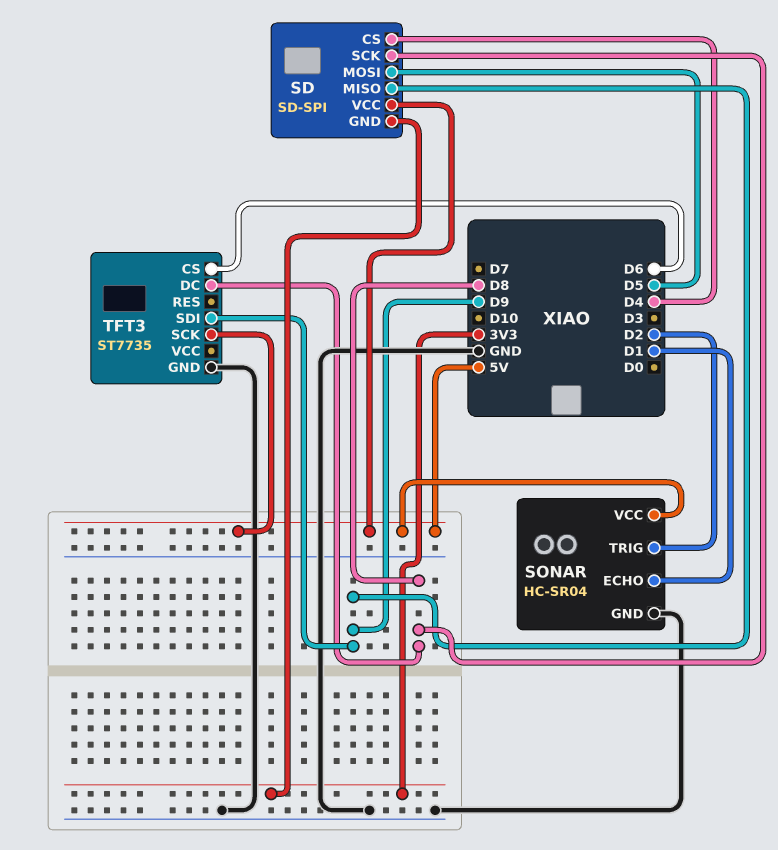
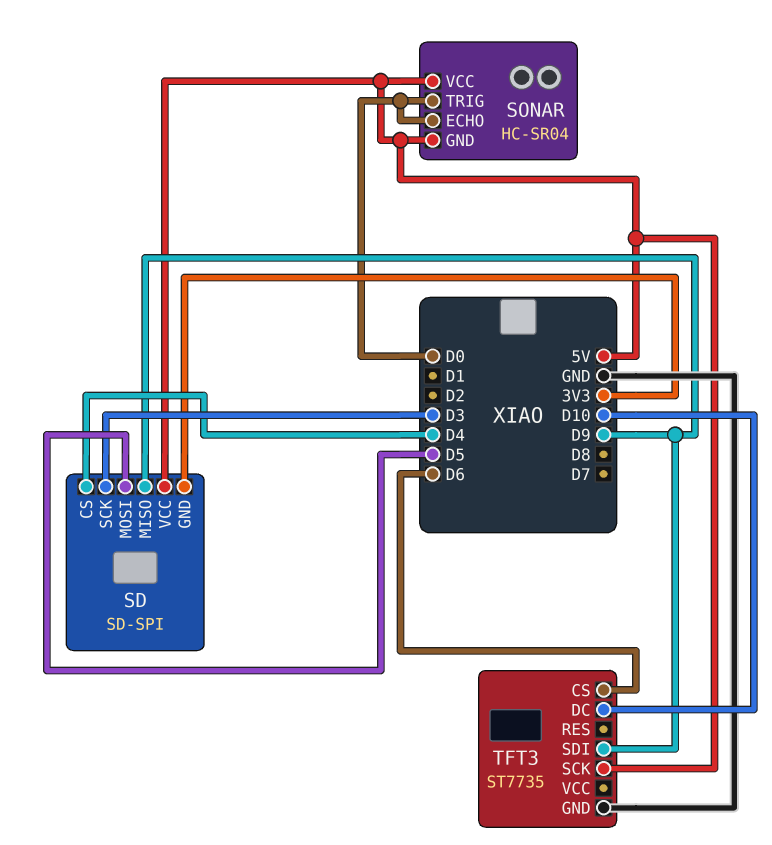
SD pin SCK: D8 -> D3
SONAR pin ECHO: D1 -> D0
SONAR pin GND: GND -> 5V
SONAR pin TRIG: D2 -> D0
TFT3 pin DC: D8 -> D10

